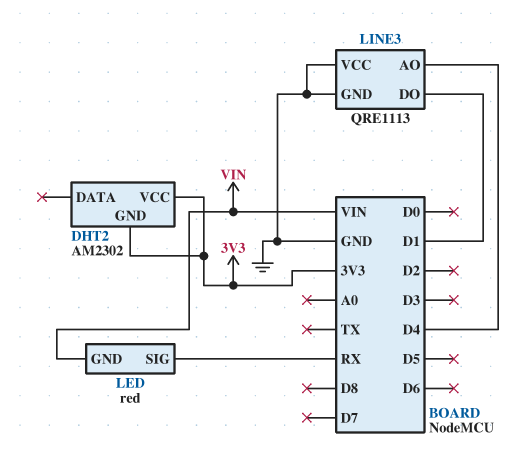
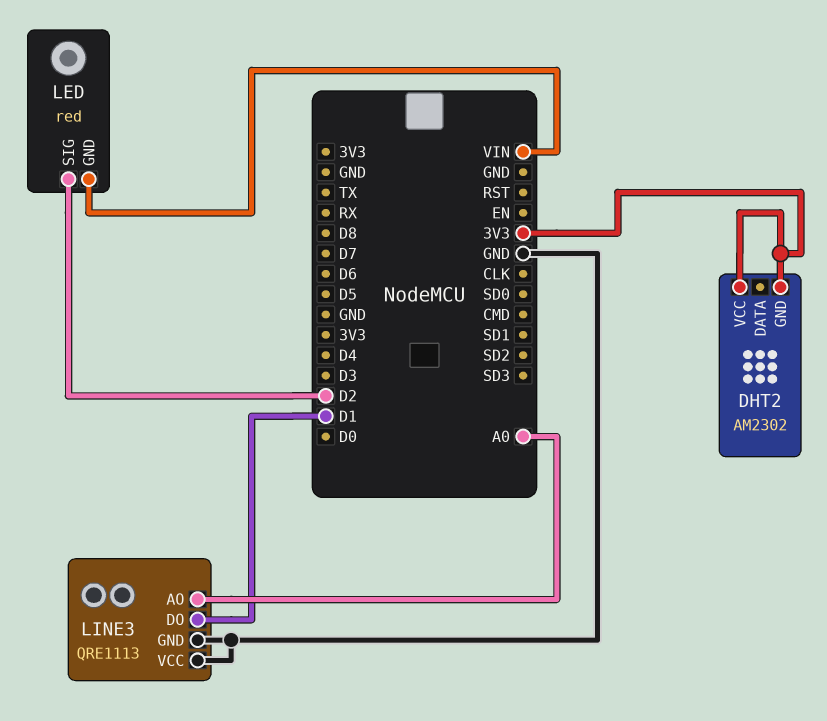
LED pin SIG: RX -> D2
LINE3 pin AO: D4 -> A0

